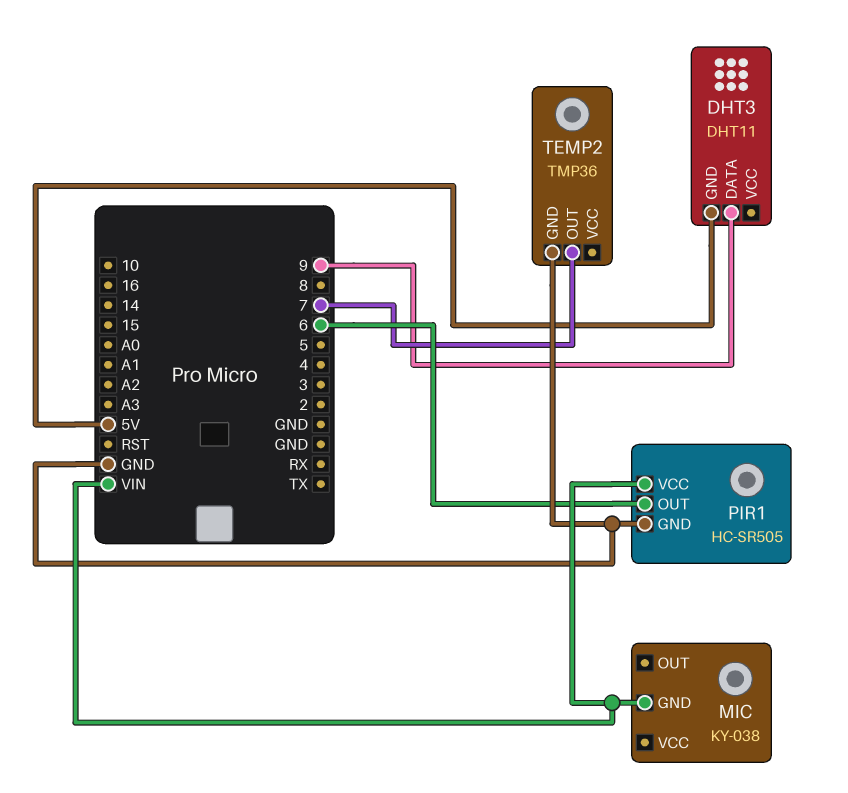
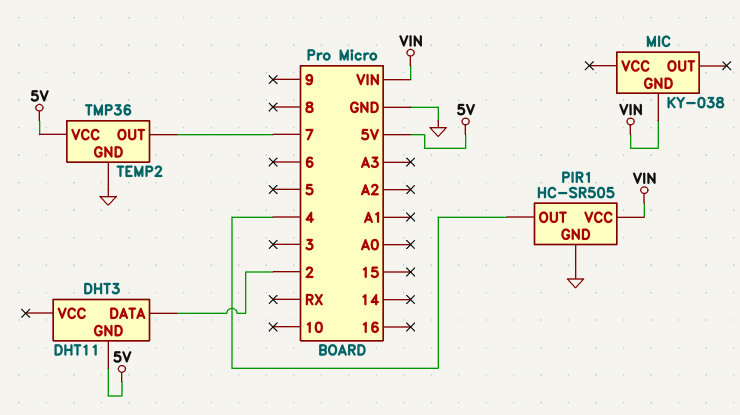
DHT3 pin DATA: 9 -> 2
PIR1 pin OUT: 6 -> 4
TEMP2 pin VCC: none -> 5V

